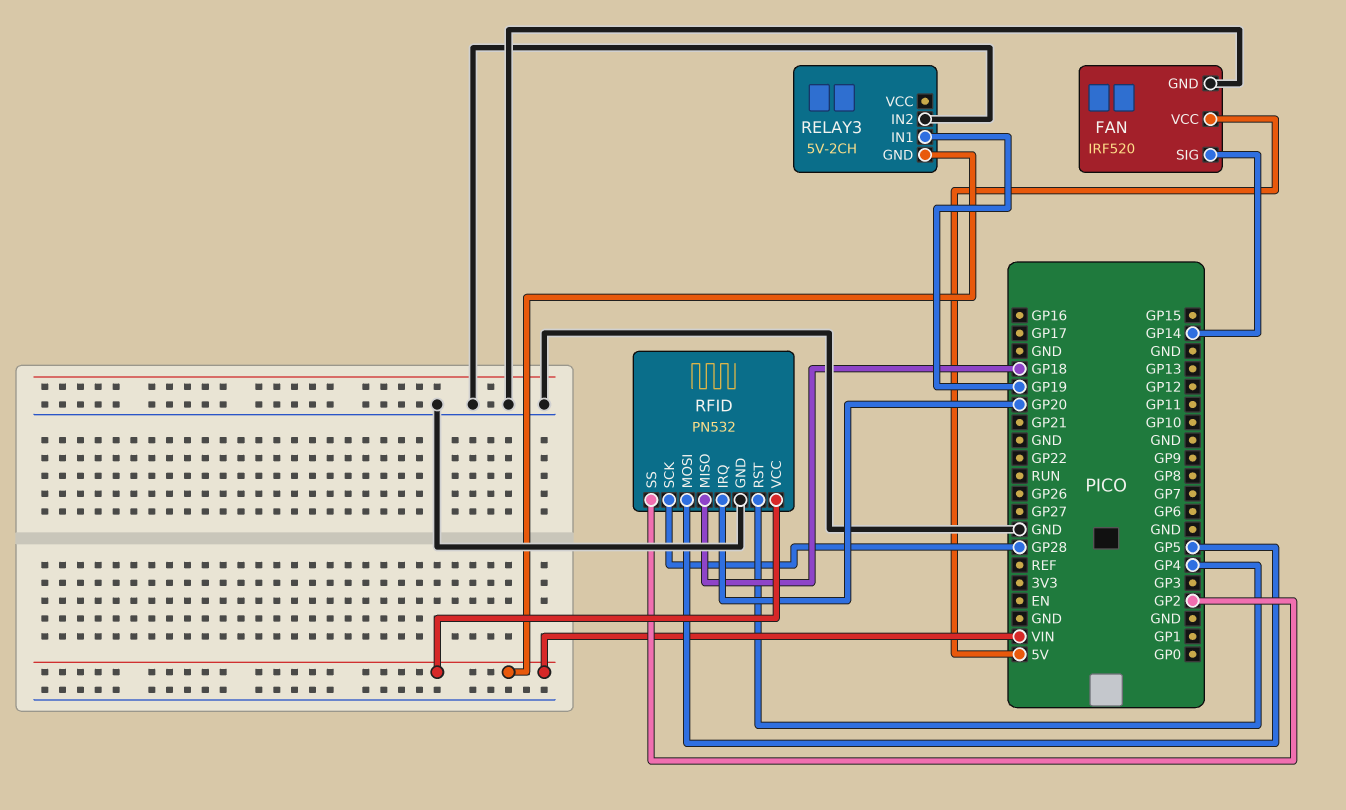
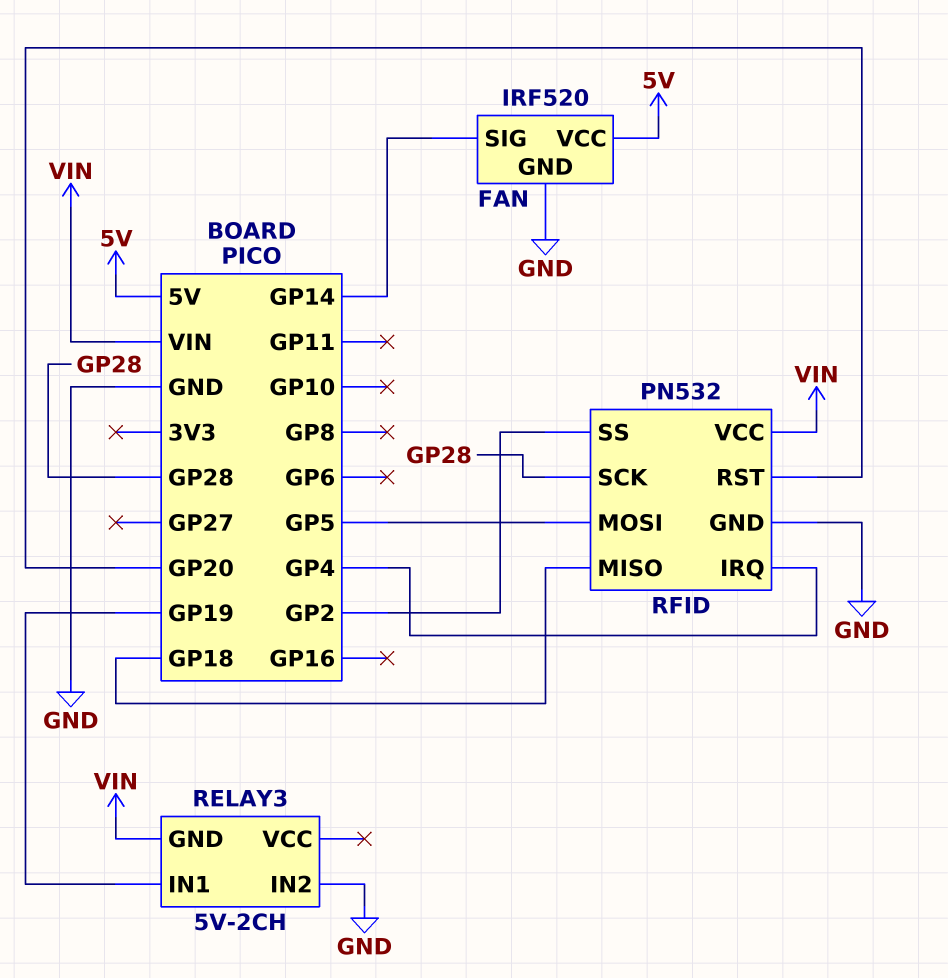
RFID pin IRQ: GP20 -> GP4
RFID pin RST: GP4 -> GP20

